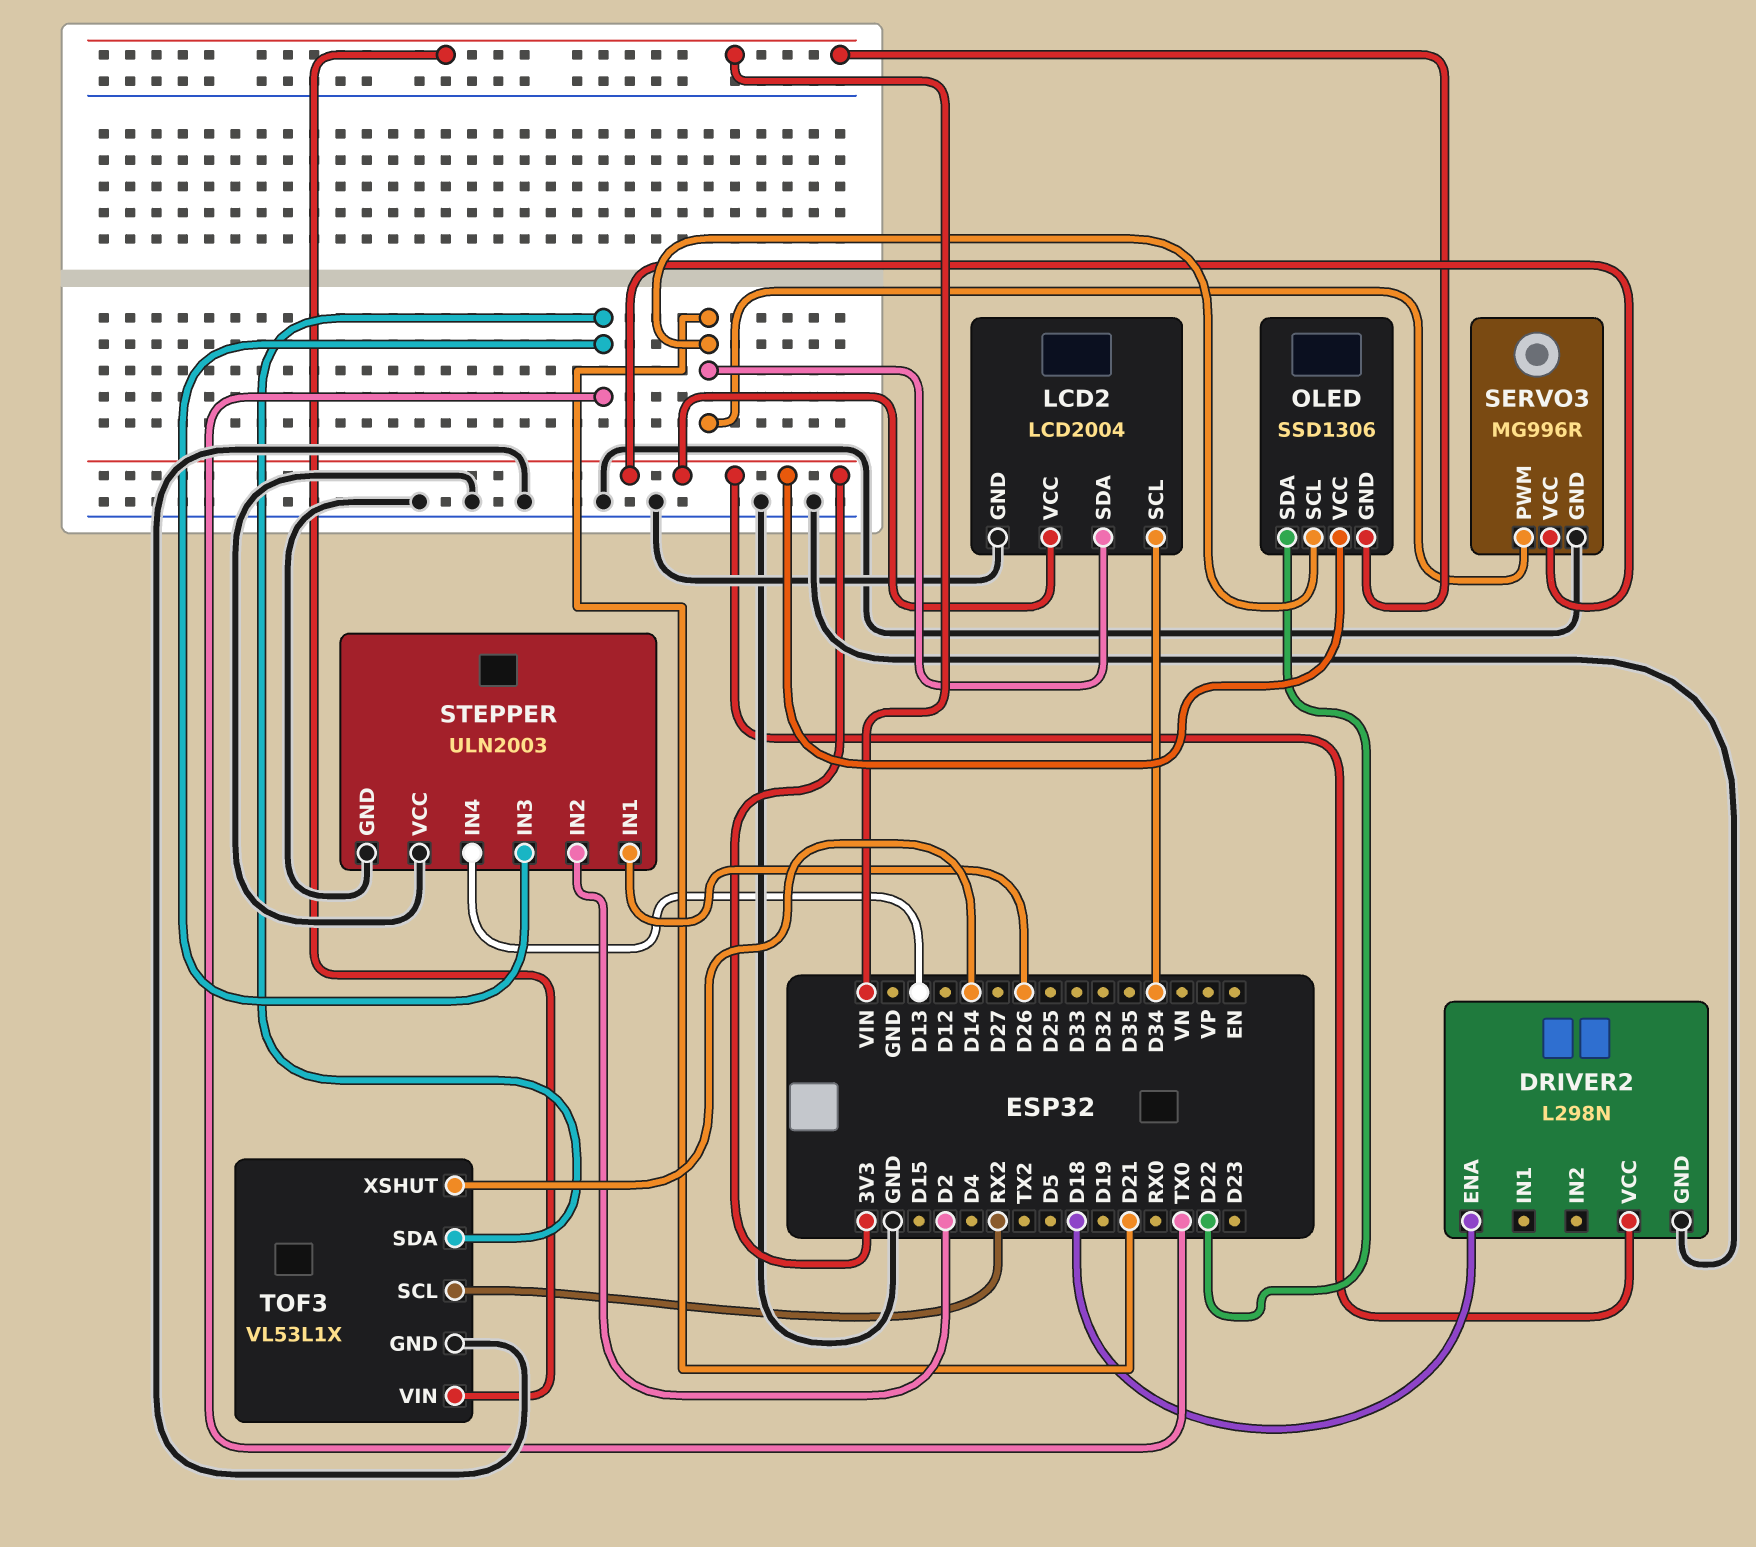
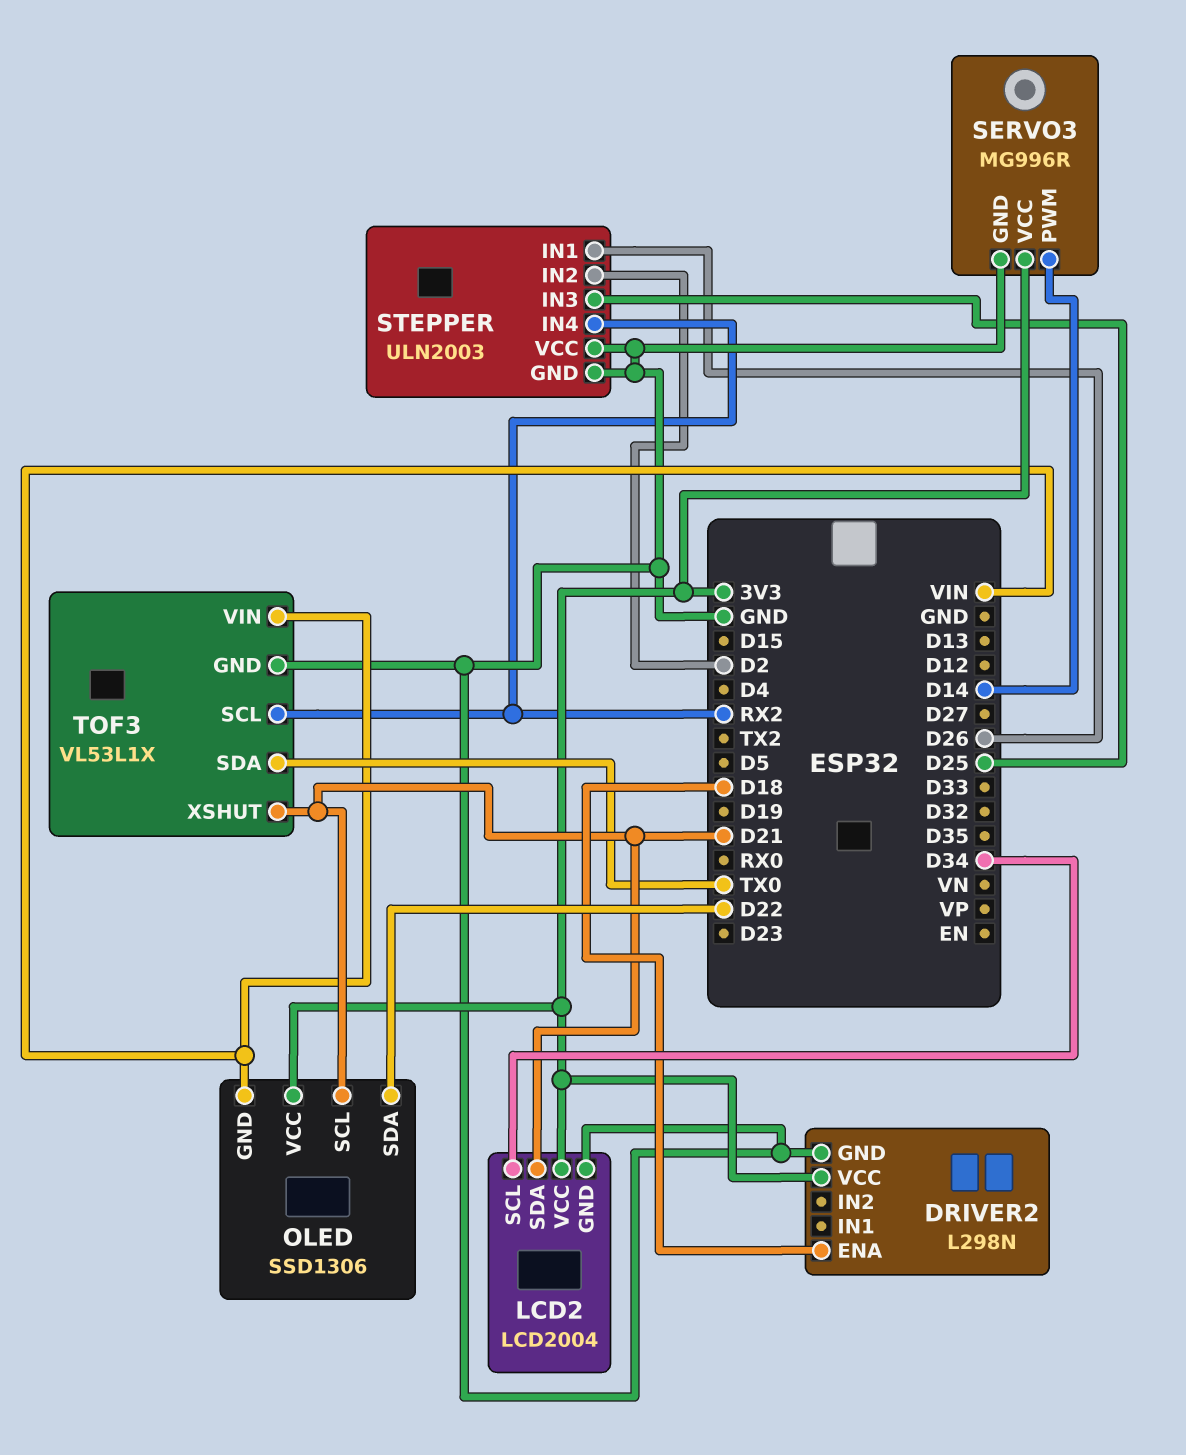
SERVO3 pin PWM: D21 -> D14
STEPPER pin IN3: TX0 -> D25
STEPPER pin IN4: D13 -> RX2
TOF3 pin XSHUT: D14 -> D21

